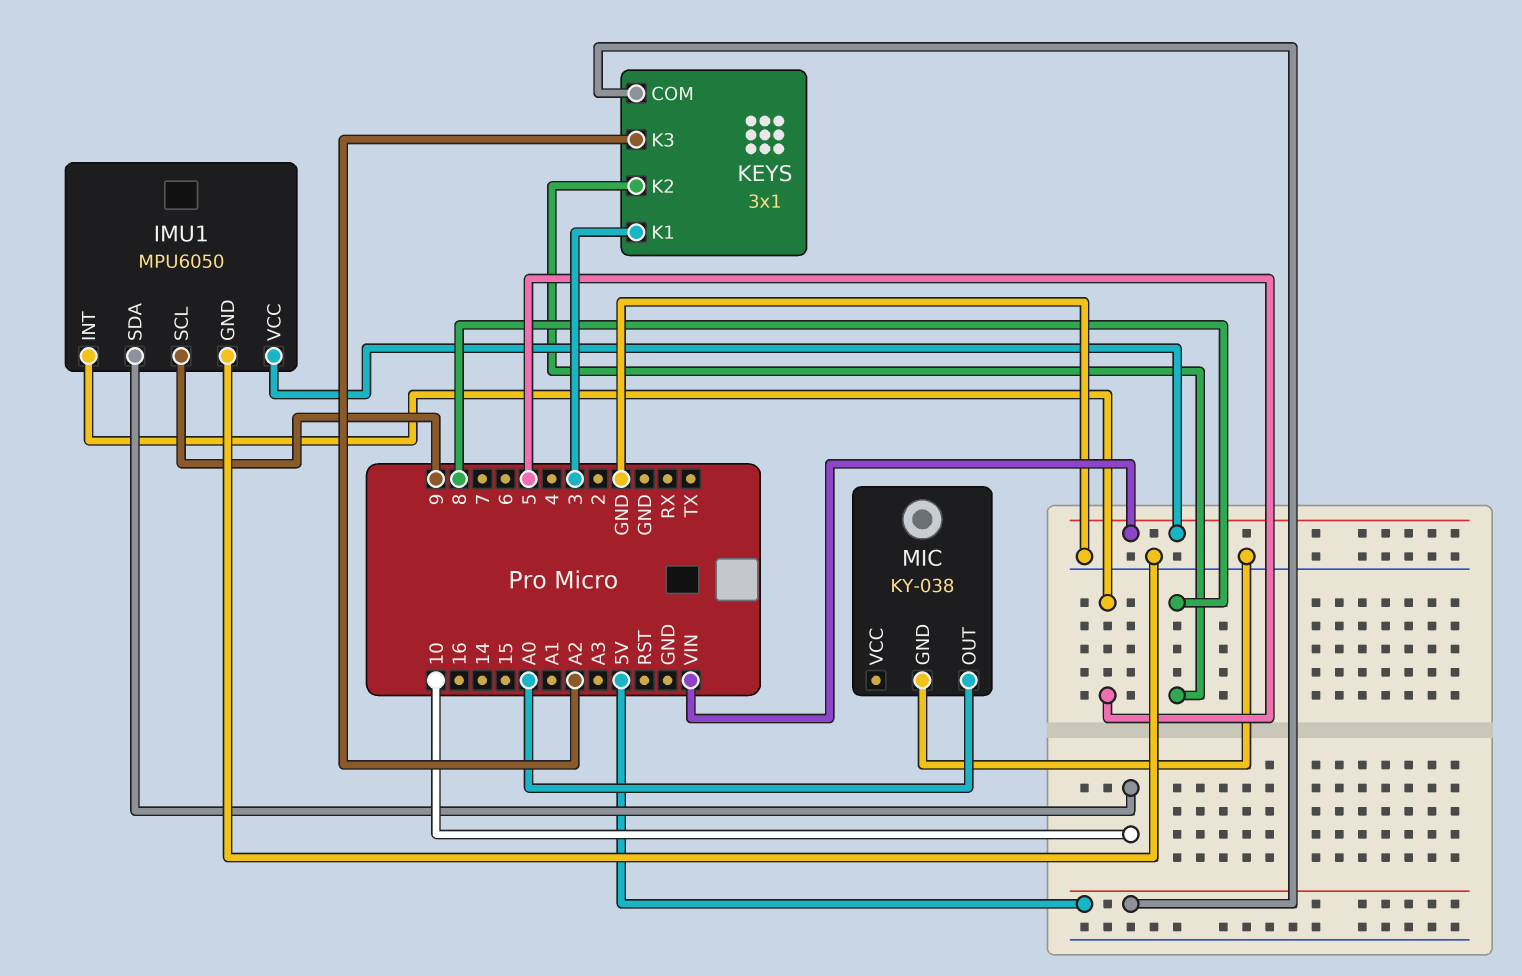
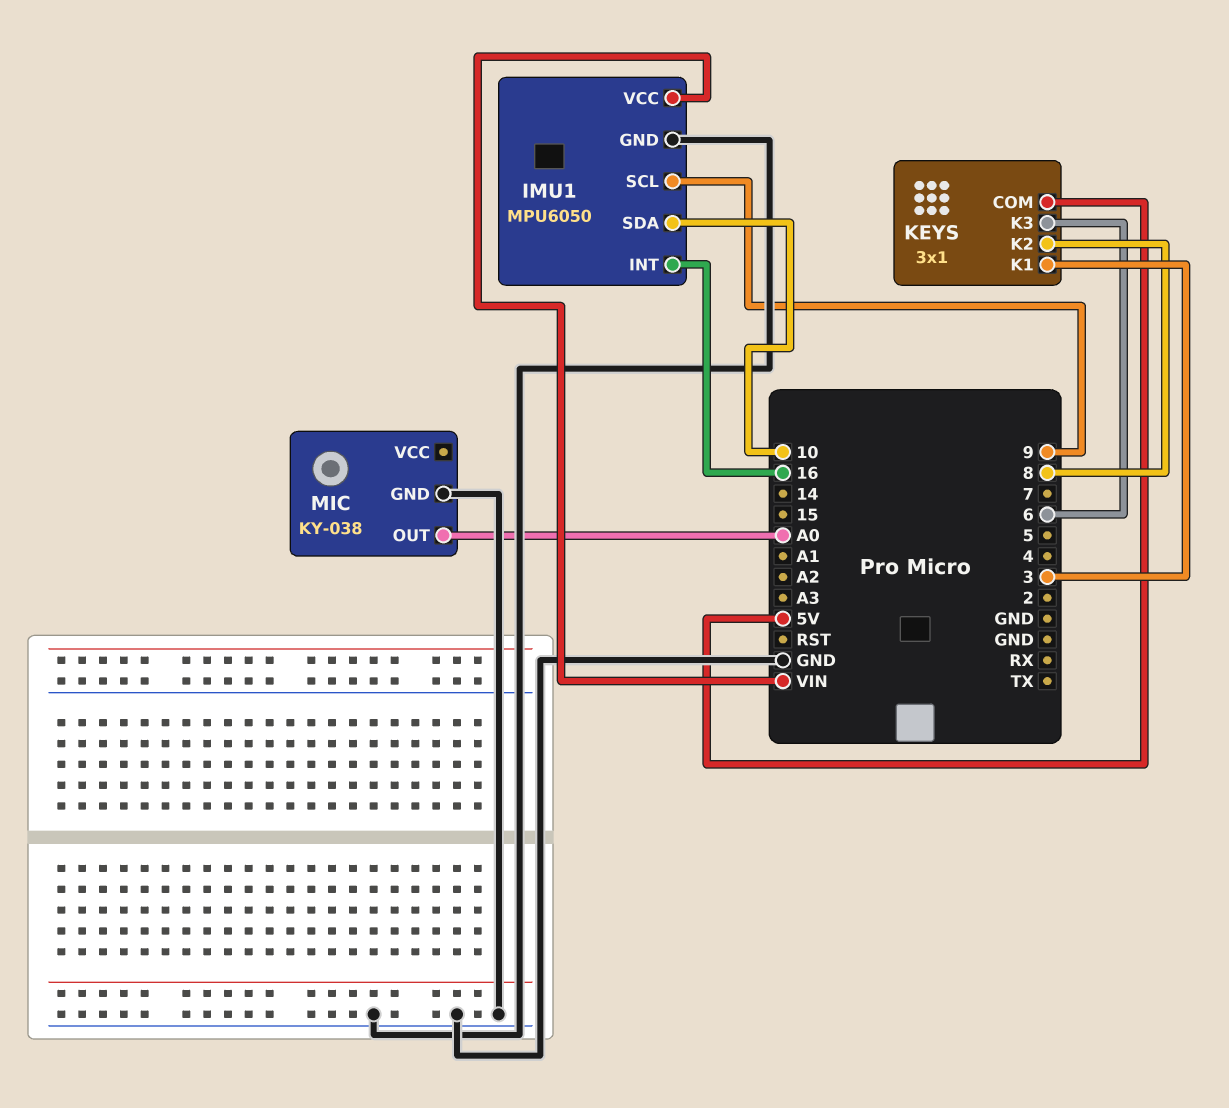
IMU1 pin INT: 5 -> 16
KEYS pin K3: A2 -> 6

